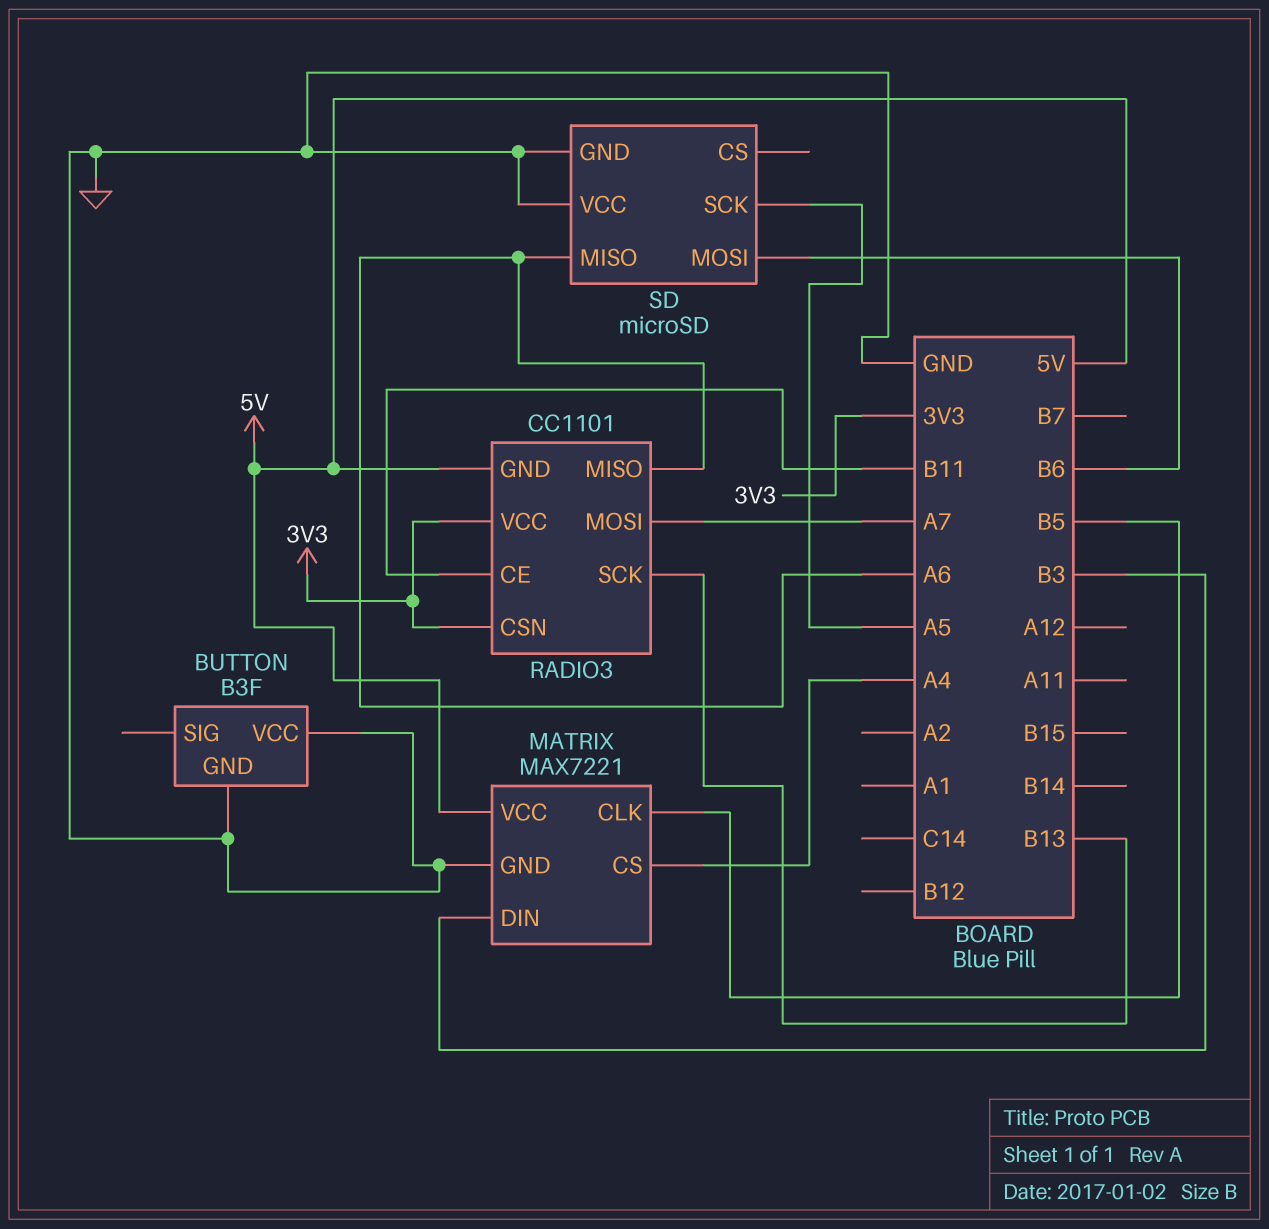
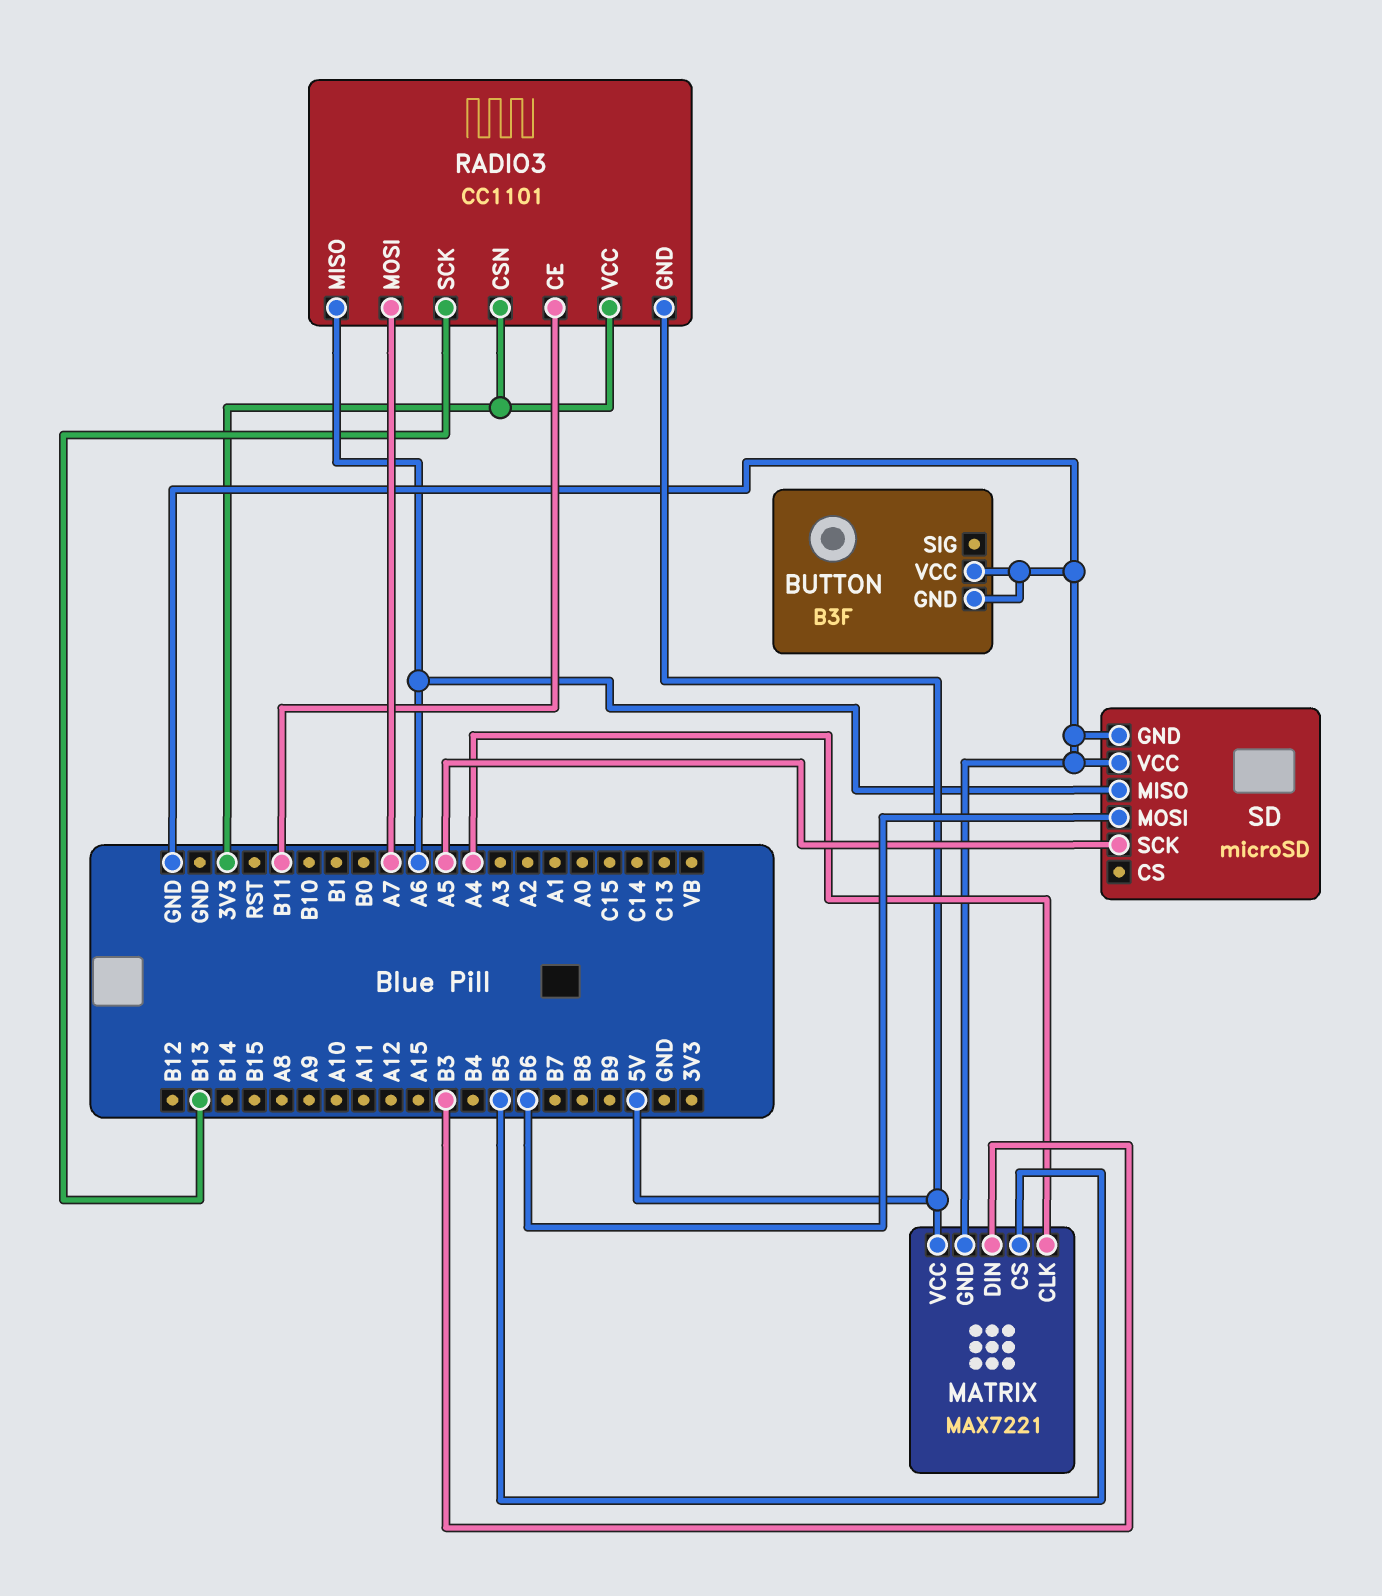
MATRIX pin CLK: B5 -> A4
MATRIX pin CS: A4 -> B5

